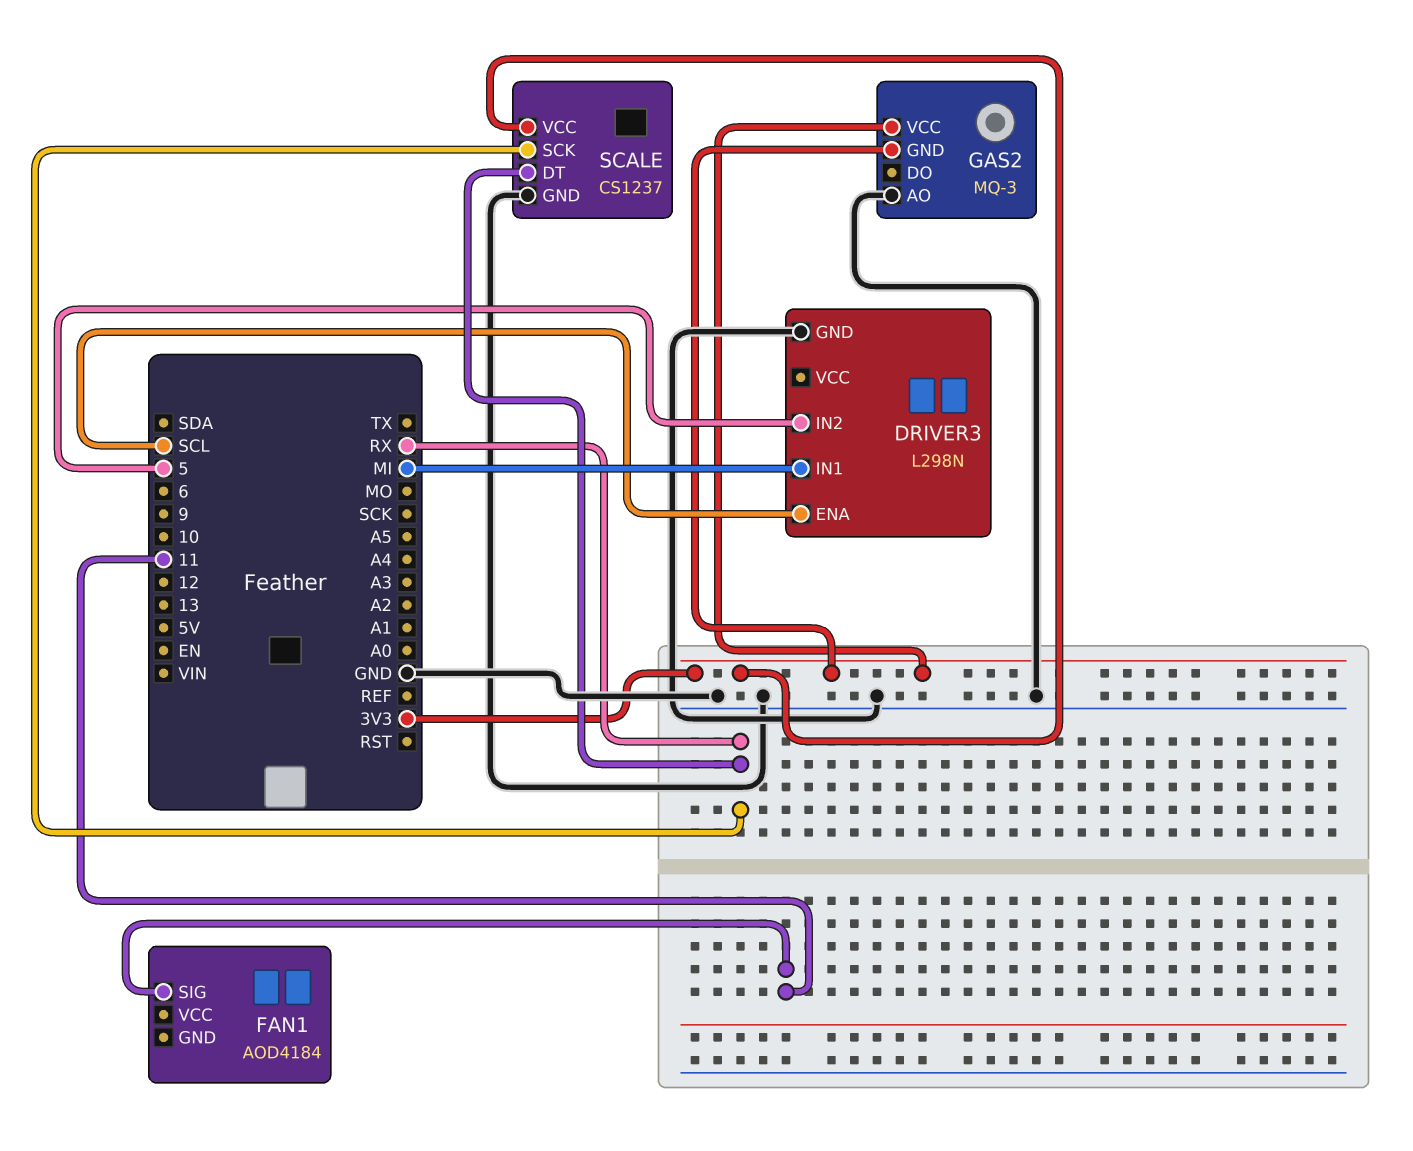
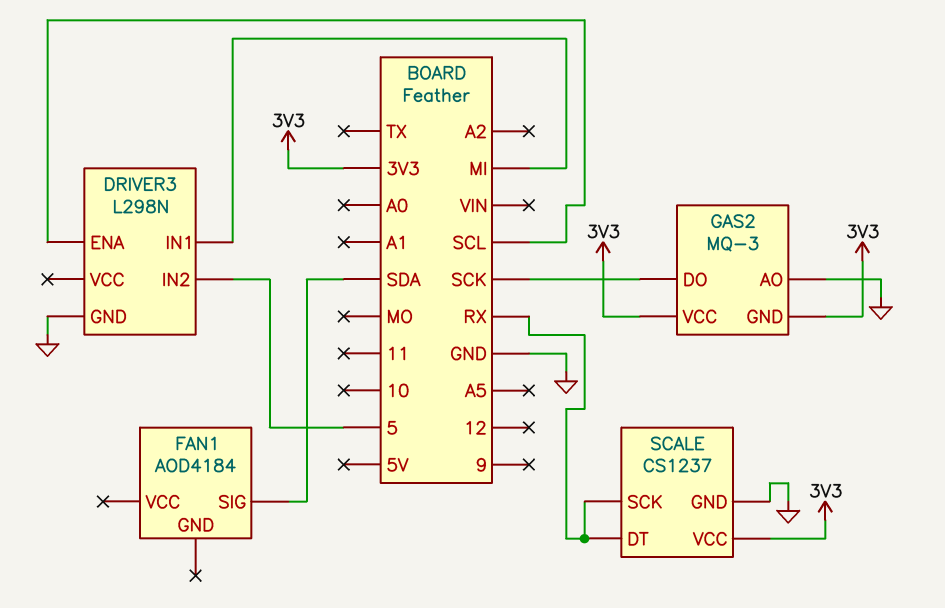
FAN1 pin SIG: 11 -> SDA
GAS2 pin DO: none -> SCK

